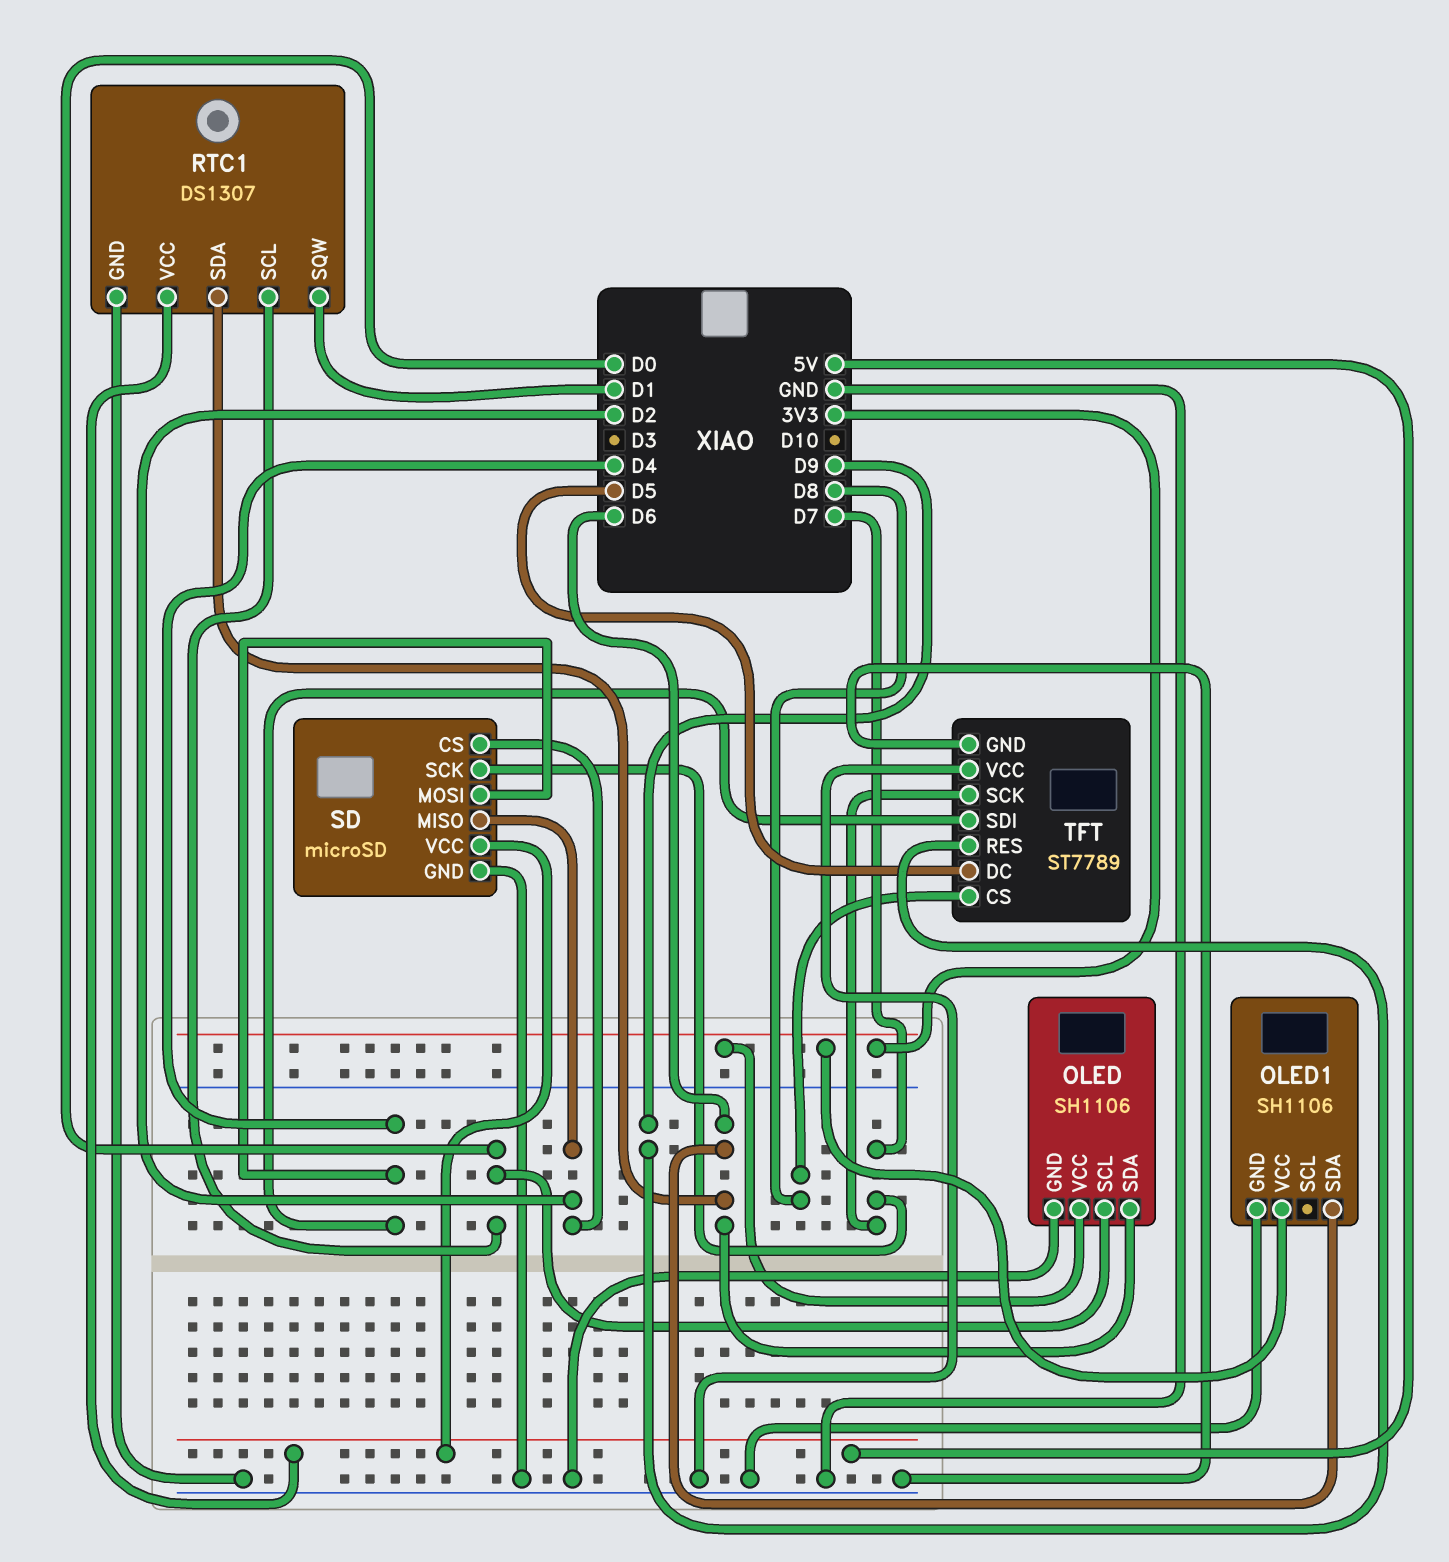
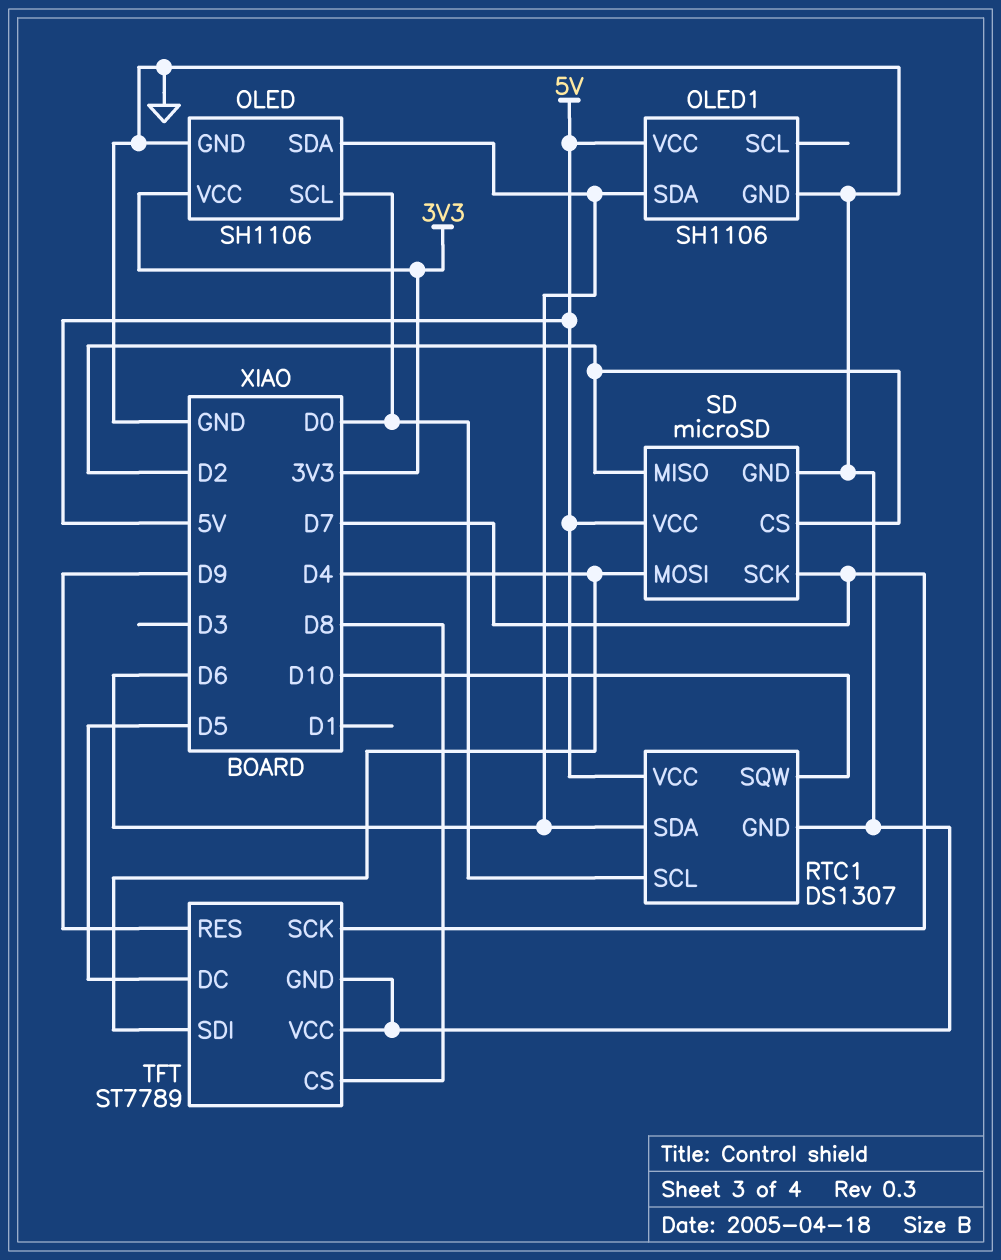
OLED1 pin VCC: 3V3 -> 5V
RTC1 pin SQW: D1 -> D10

